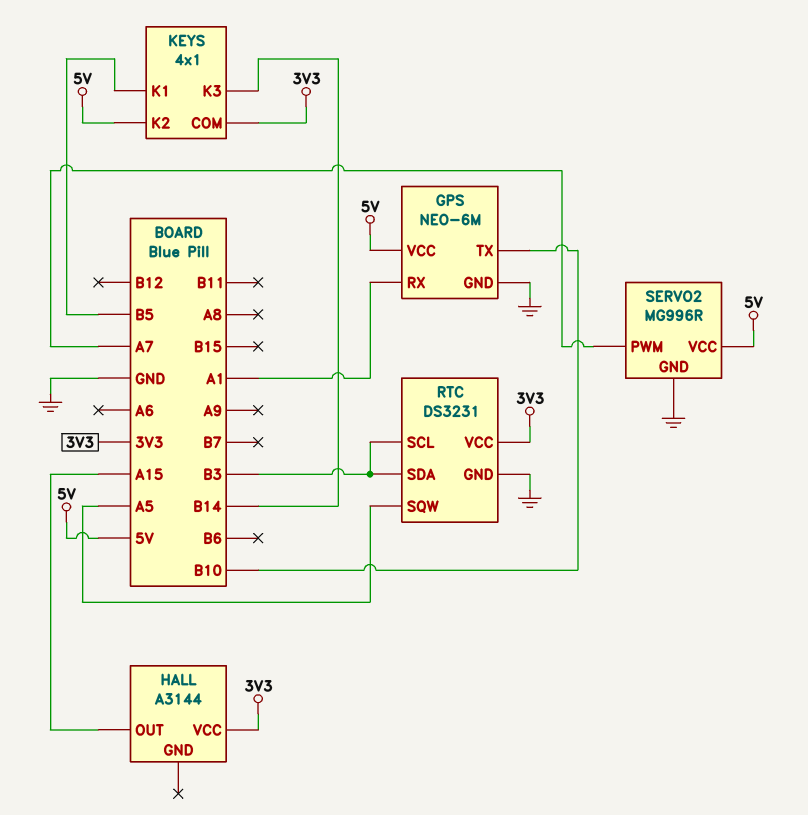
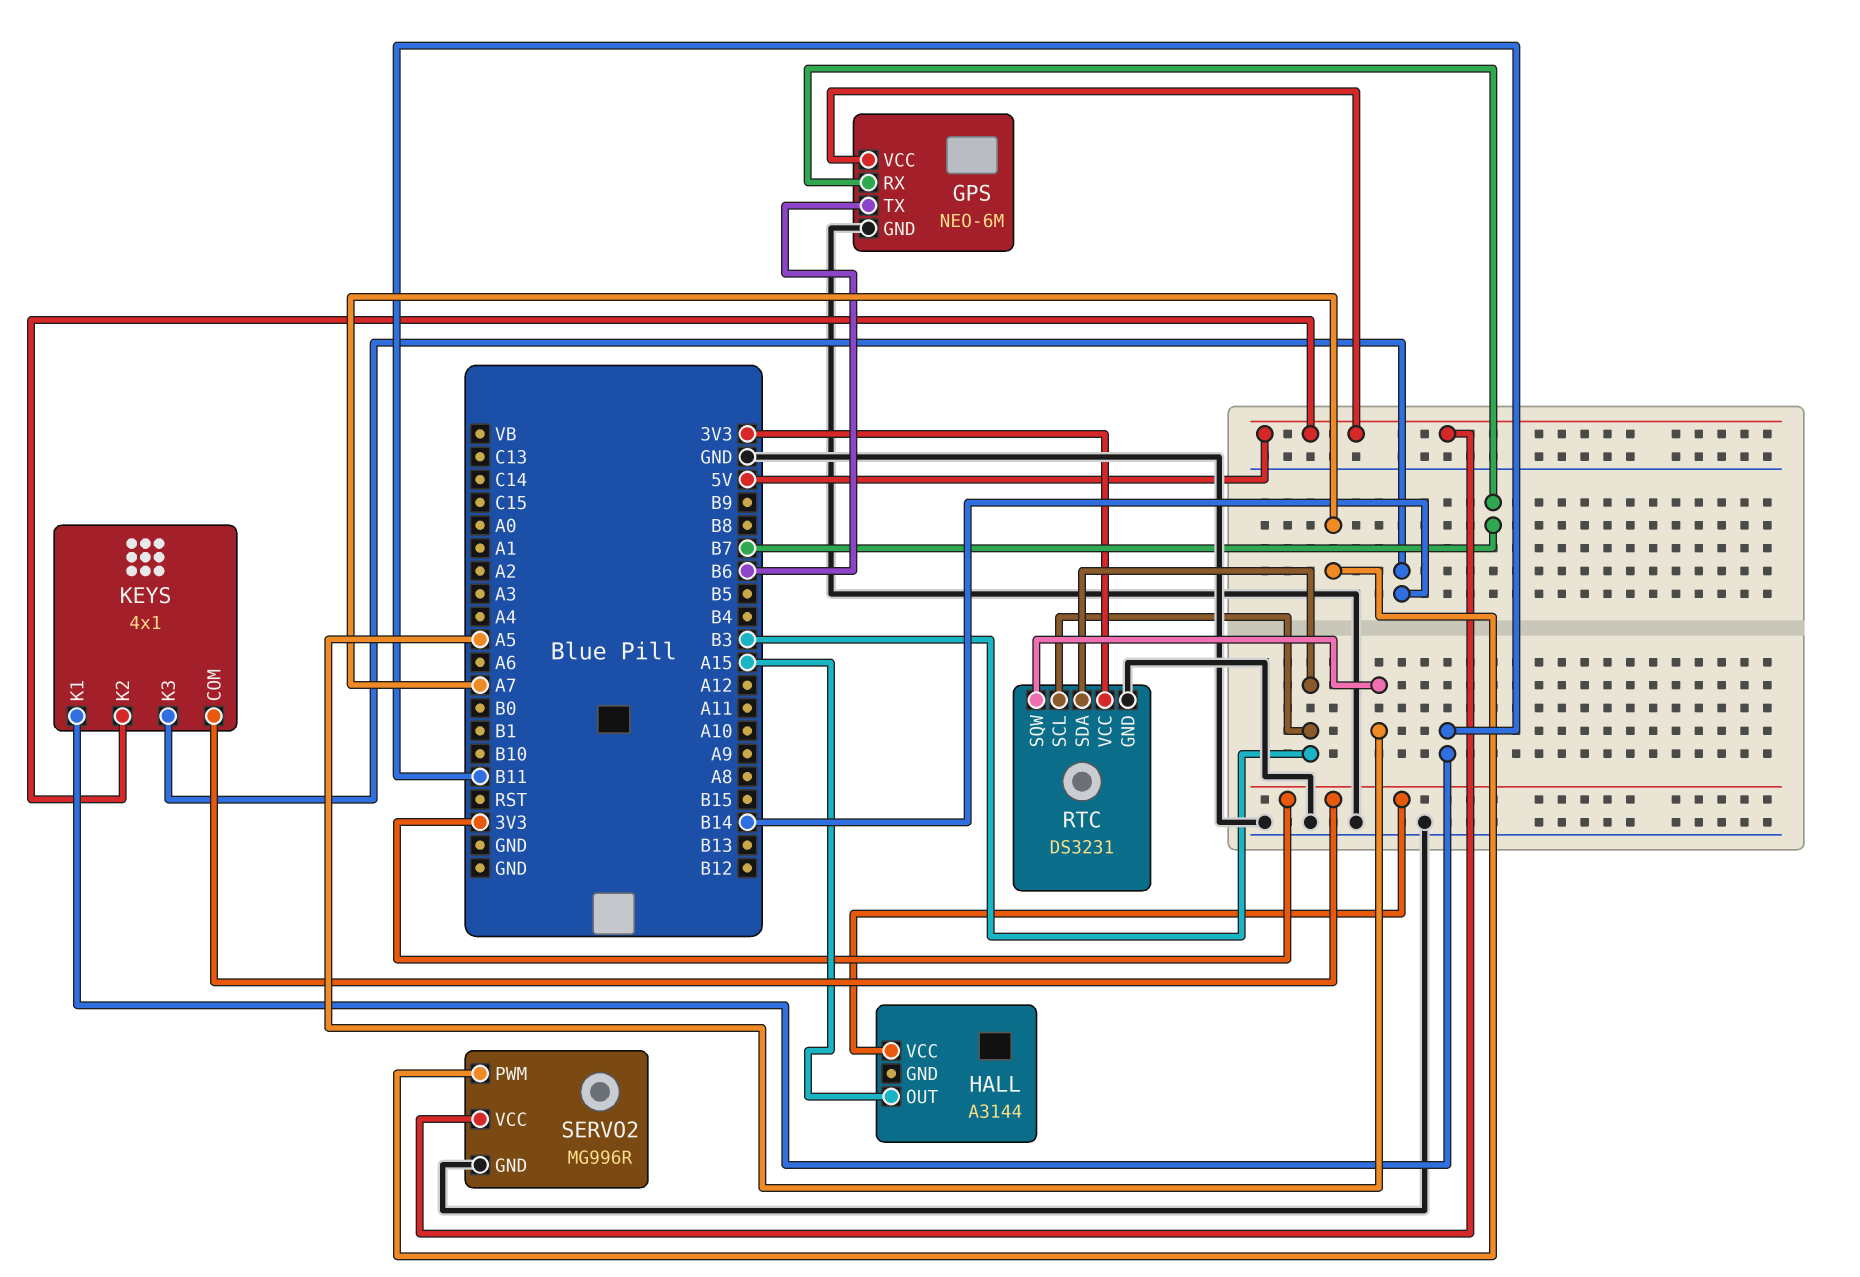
GPS pin RX: A1 -> B7
GPS pin TX: B10 -> B6
KEYS pin K1: B5 -> B11

